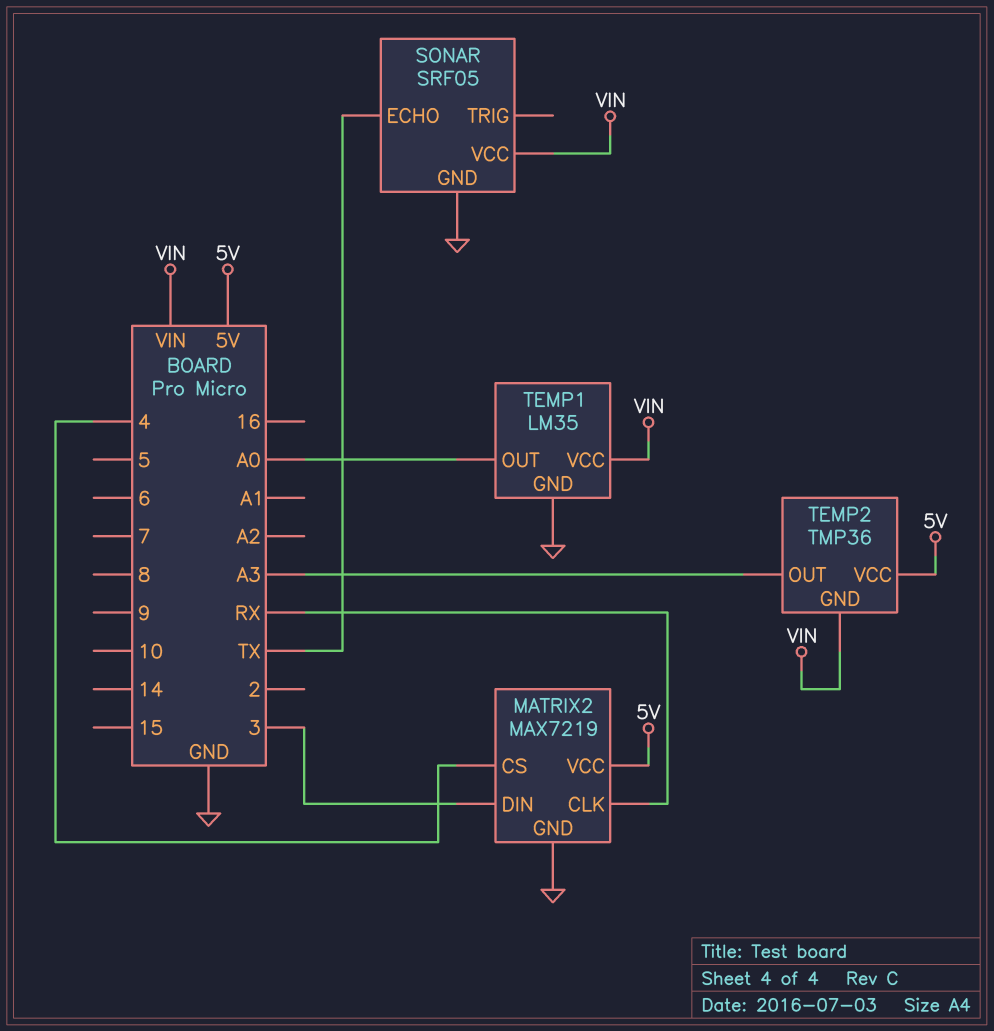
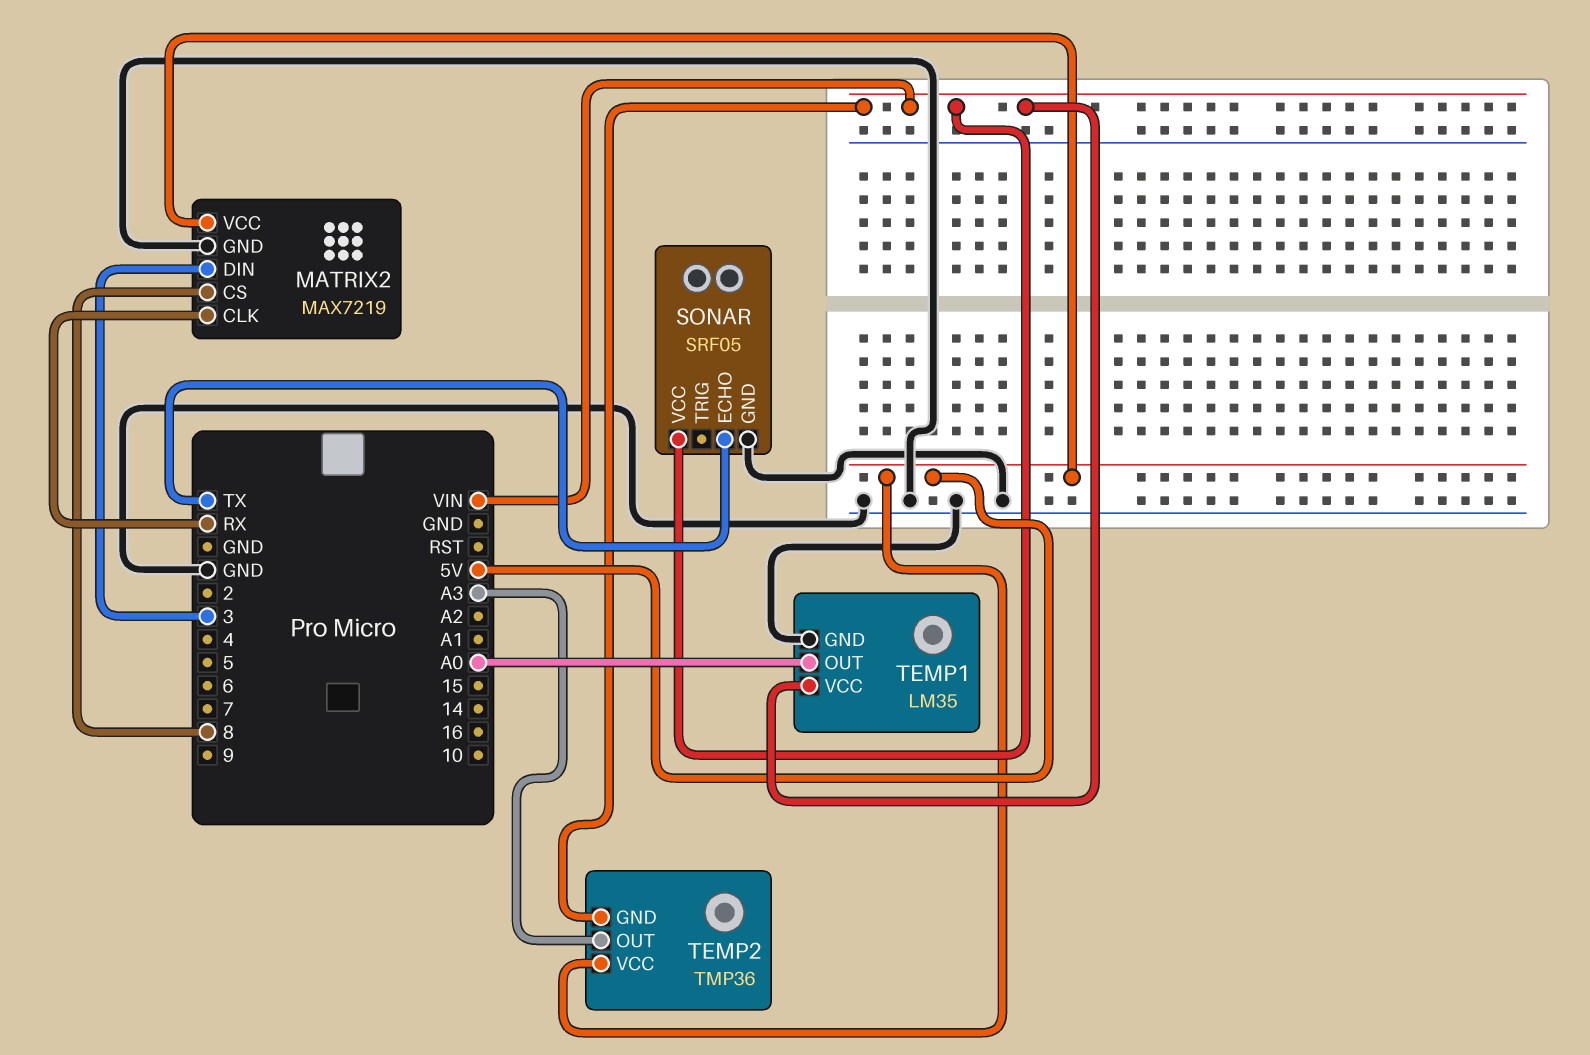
MATRIX2 pin CS: 4 -> 8

